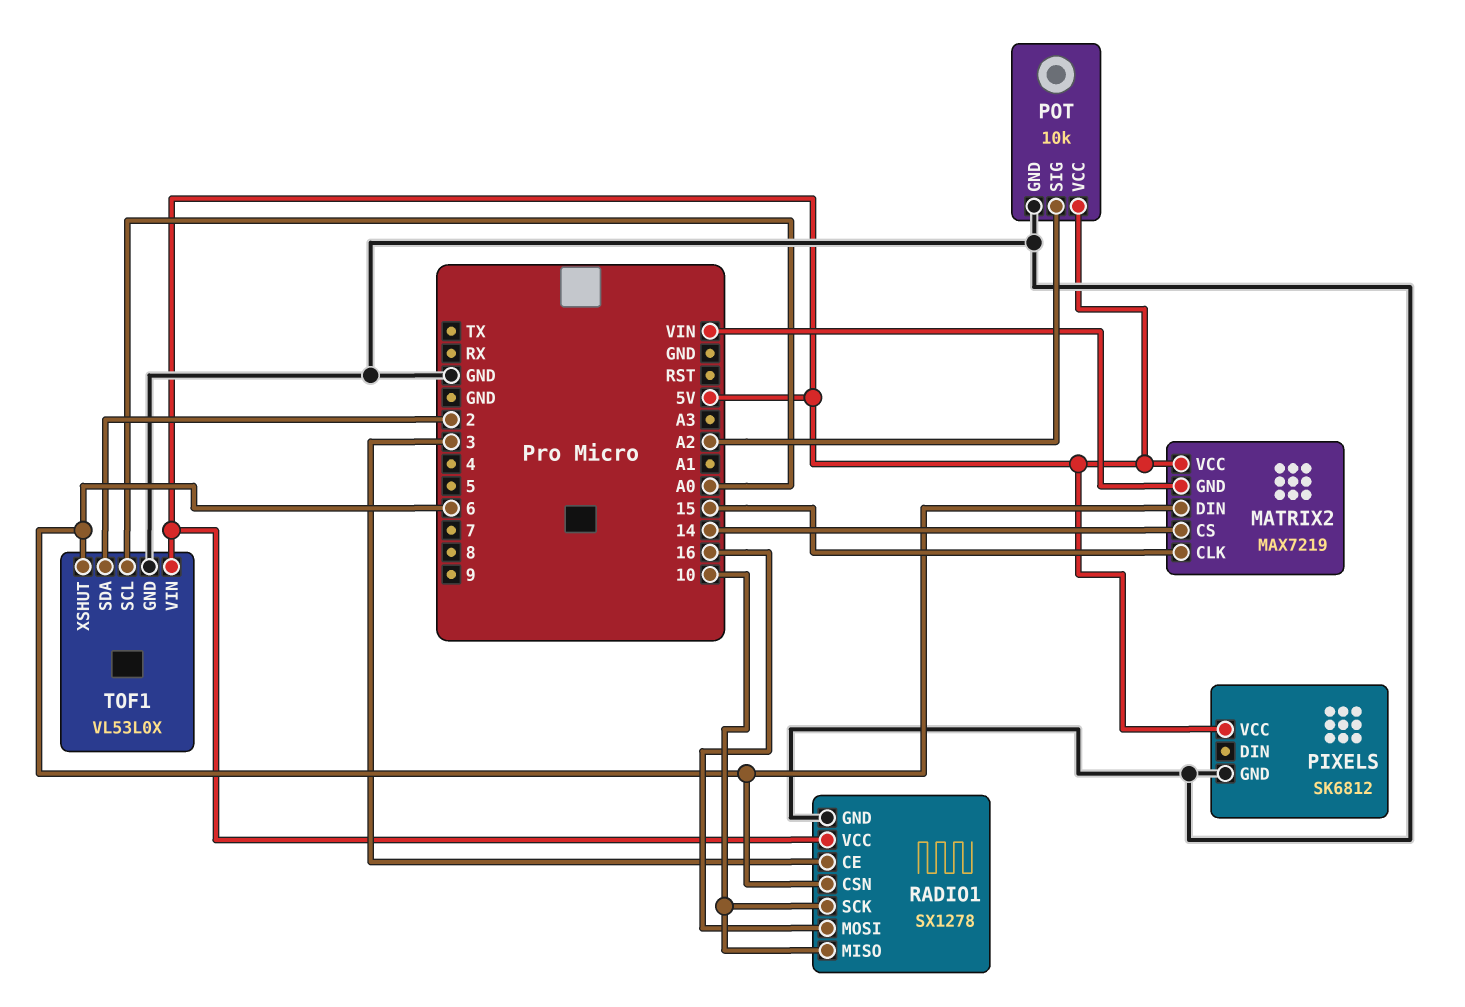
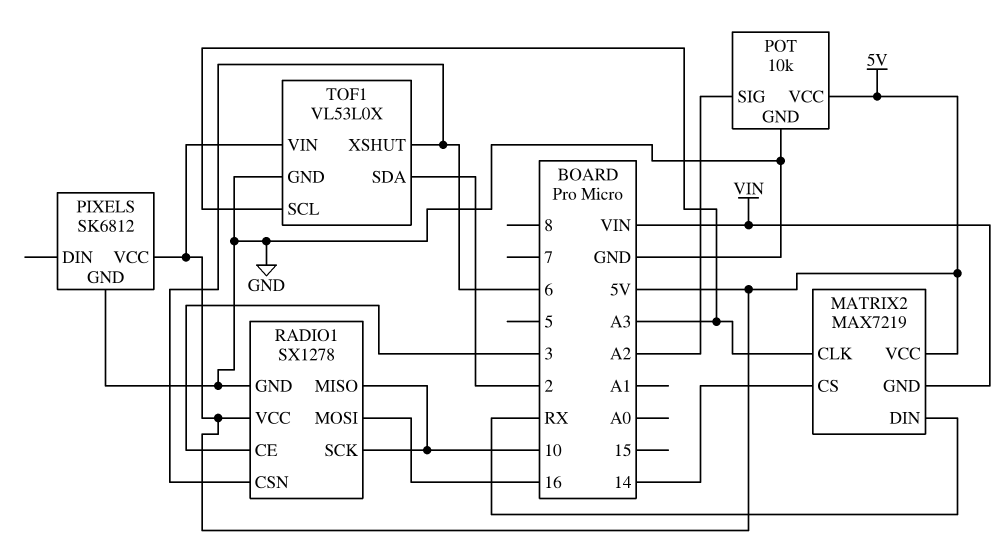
MATRIX2 pin CLK: 15 -> A3
MATRIX2 pin DIN: 6 -> RX
TOF1 pin SCL: A0 -> A3

